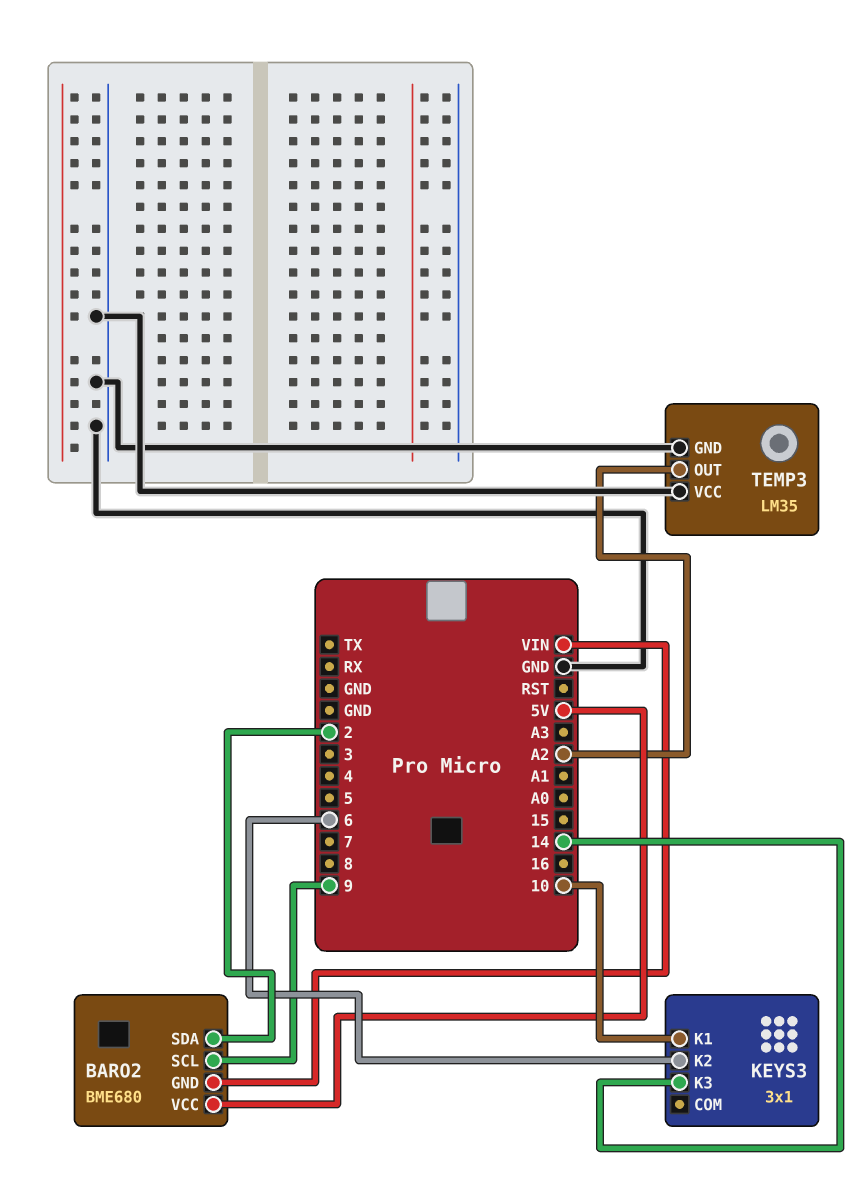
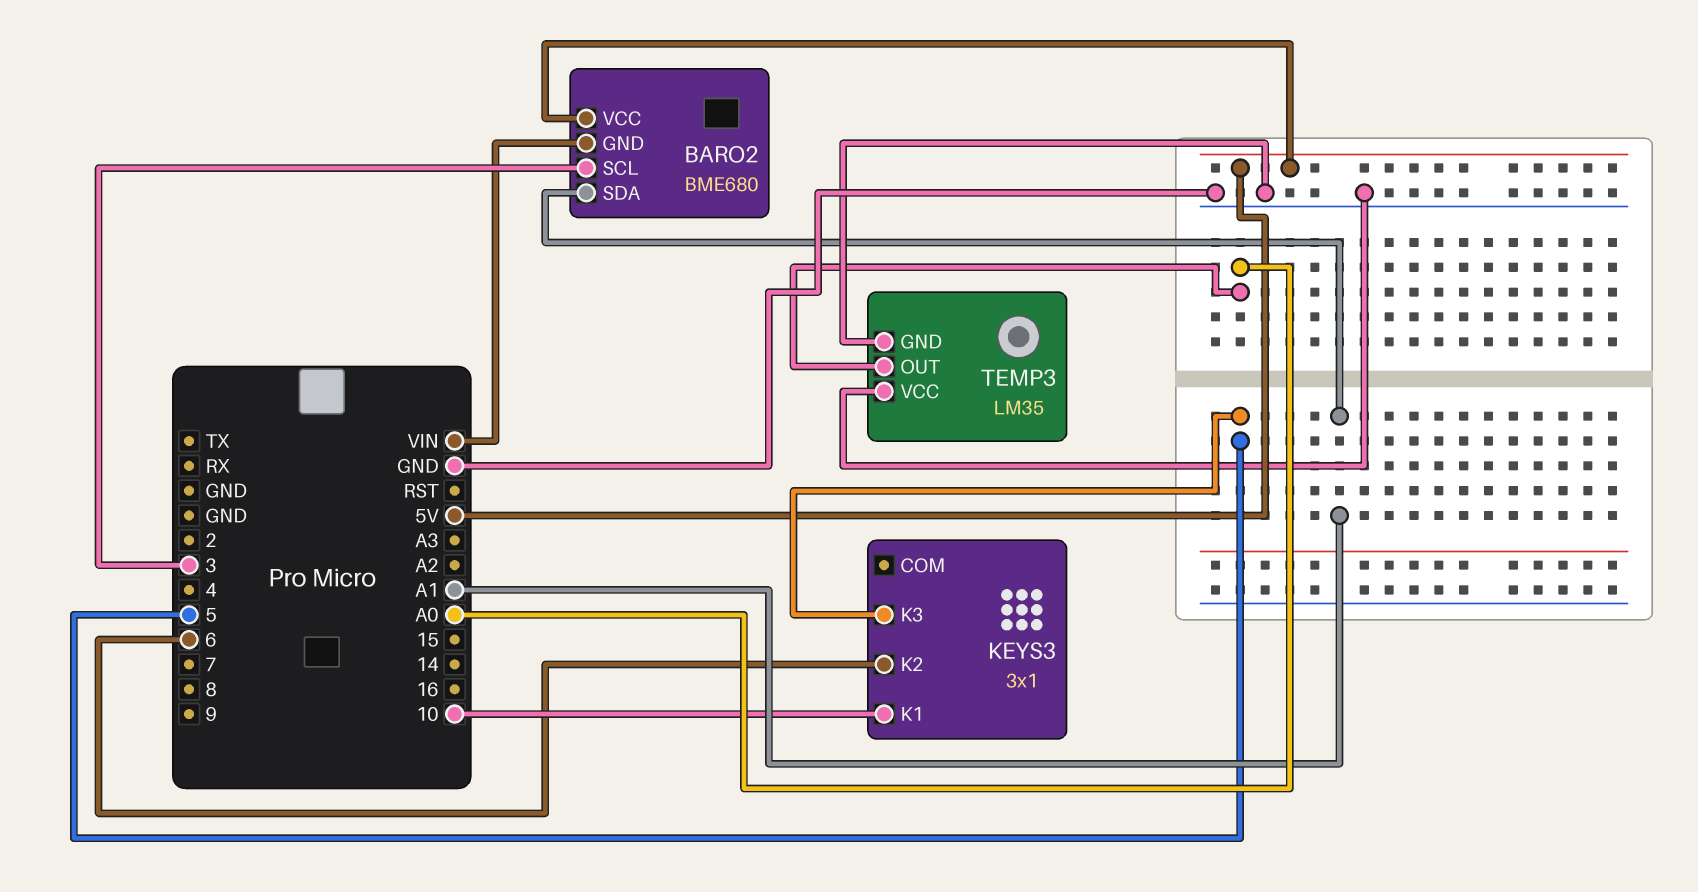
BARO2 pin SCL: 9 -> 3
BARO2 pin SDA: 2 -> A1
KEYS3 pin K3: 14 -> 5
TEMP3 pin OUT: A2 -> A0

